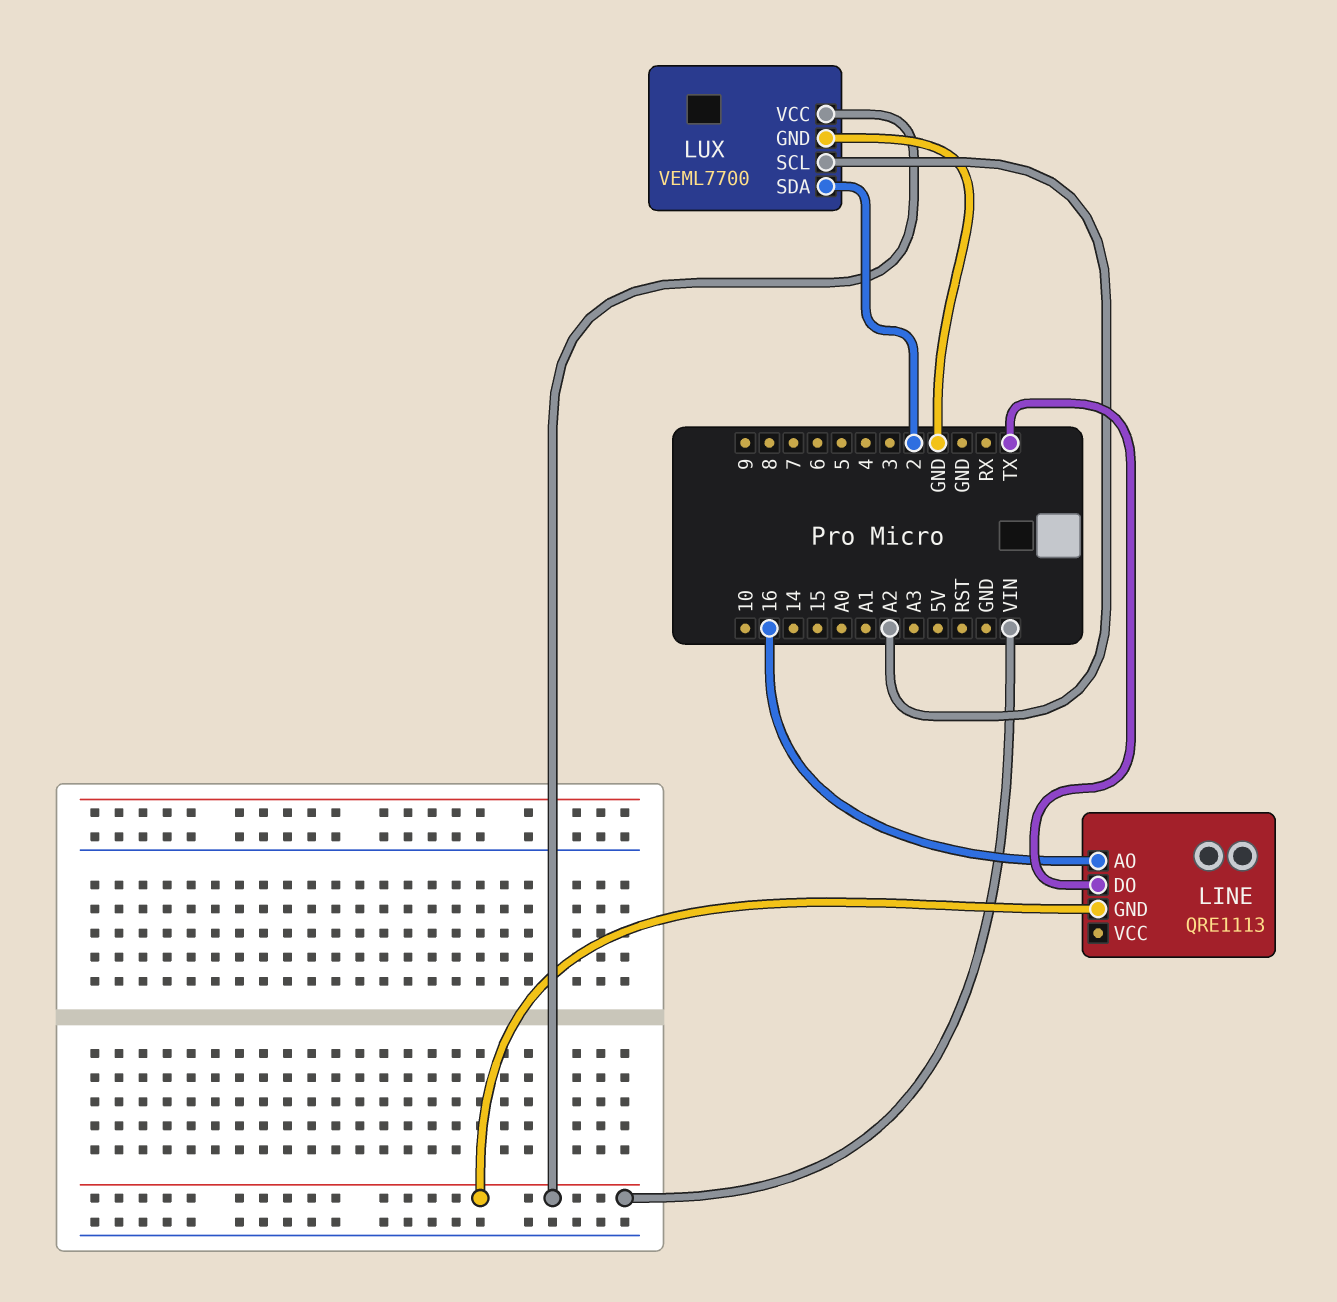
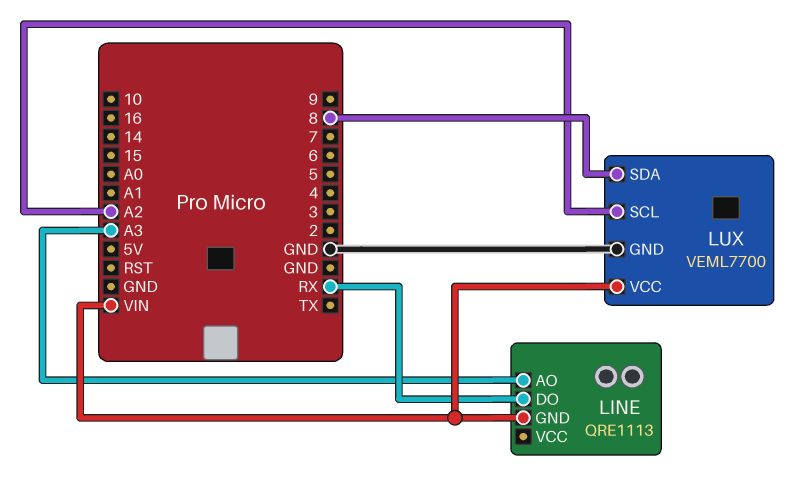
LINE pin AO: 16 -> A3
LINE pin DO: TX -> RX
LUX pin SDA: 2 -> 8

